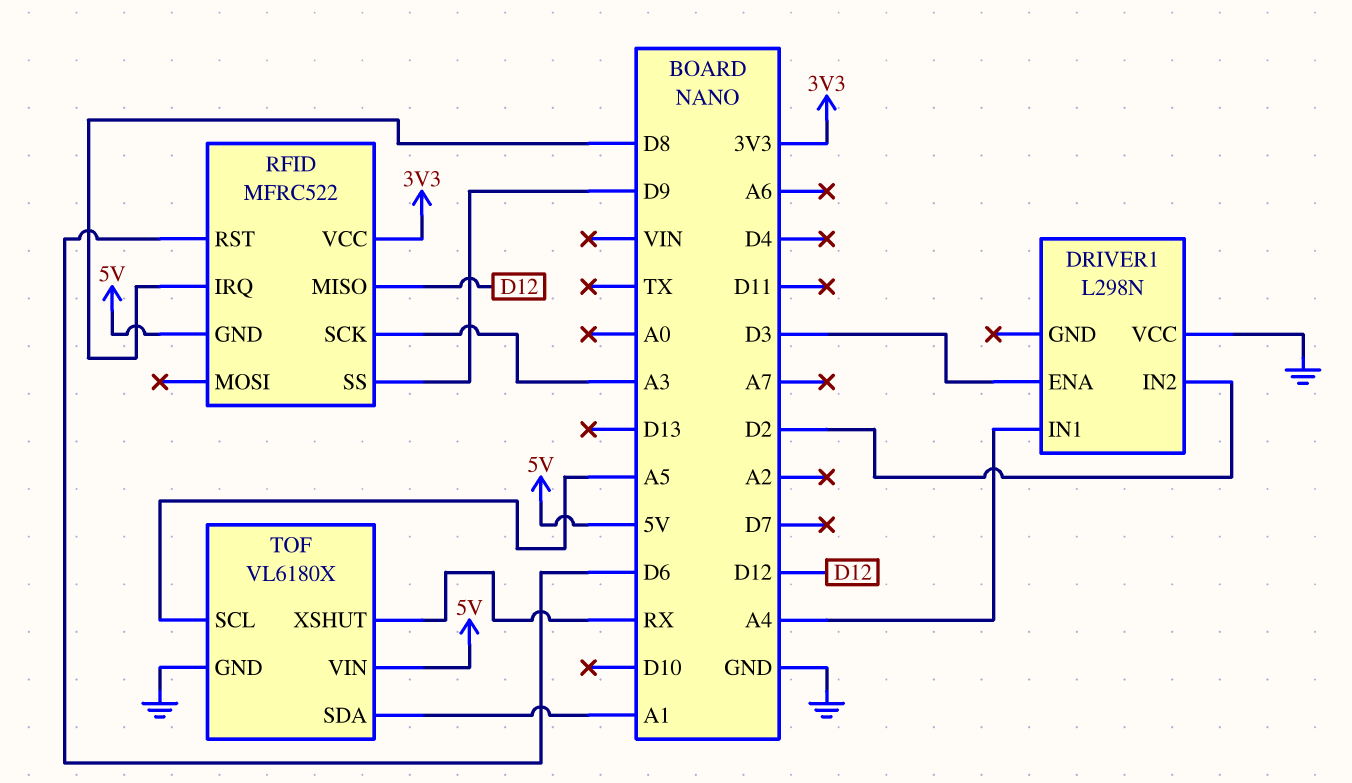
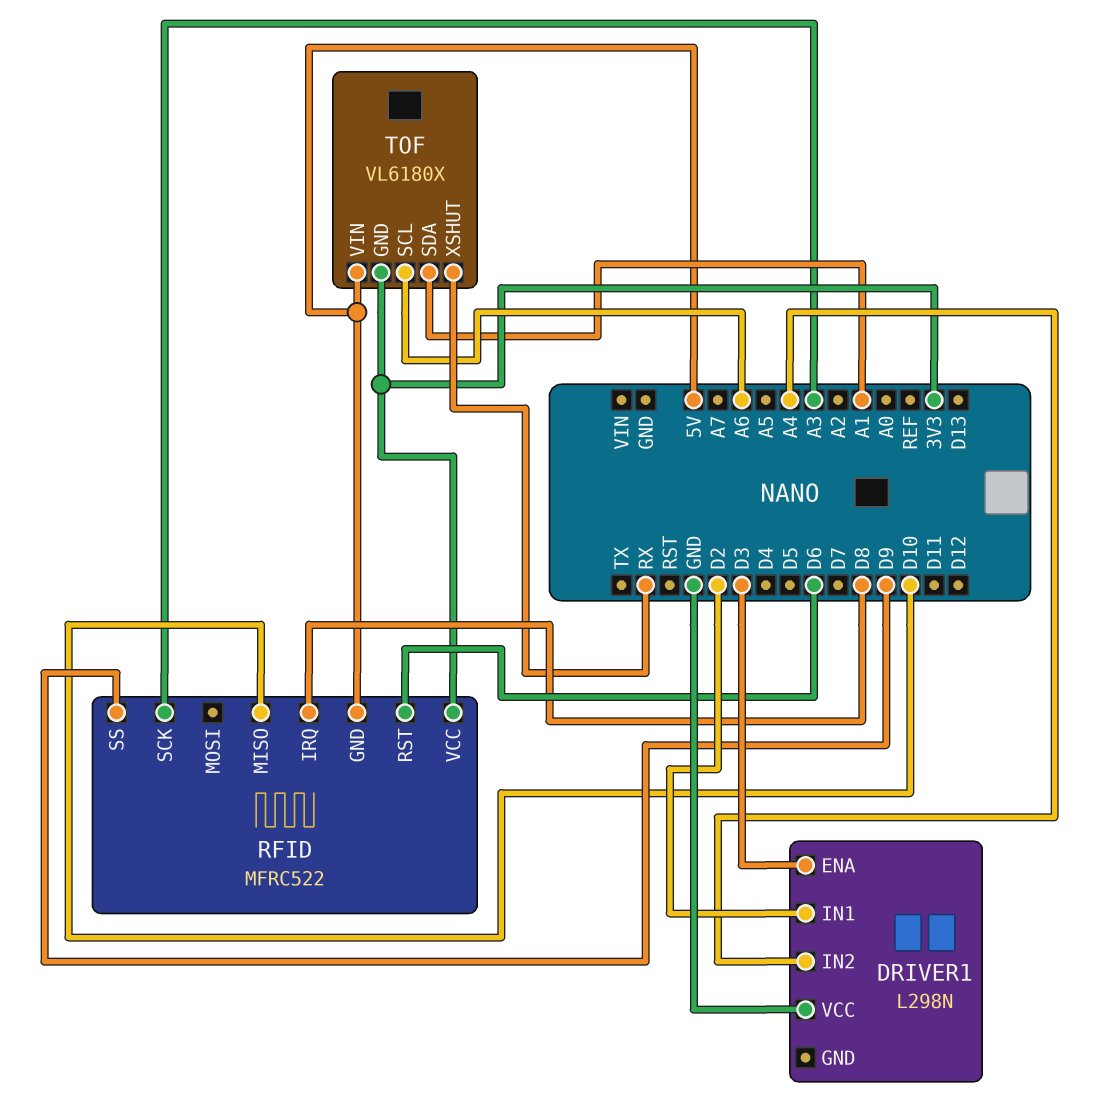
DRIVER1 pin IN1: A4 -> D2
DRIVER1 pin IN2: D2 -> A4
RFID pin MISO: D12 -> D10
TOF pin GND: GND -> 3V3
TOF pin SCL: A5 -> A6

